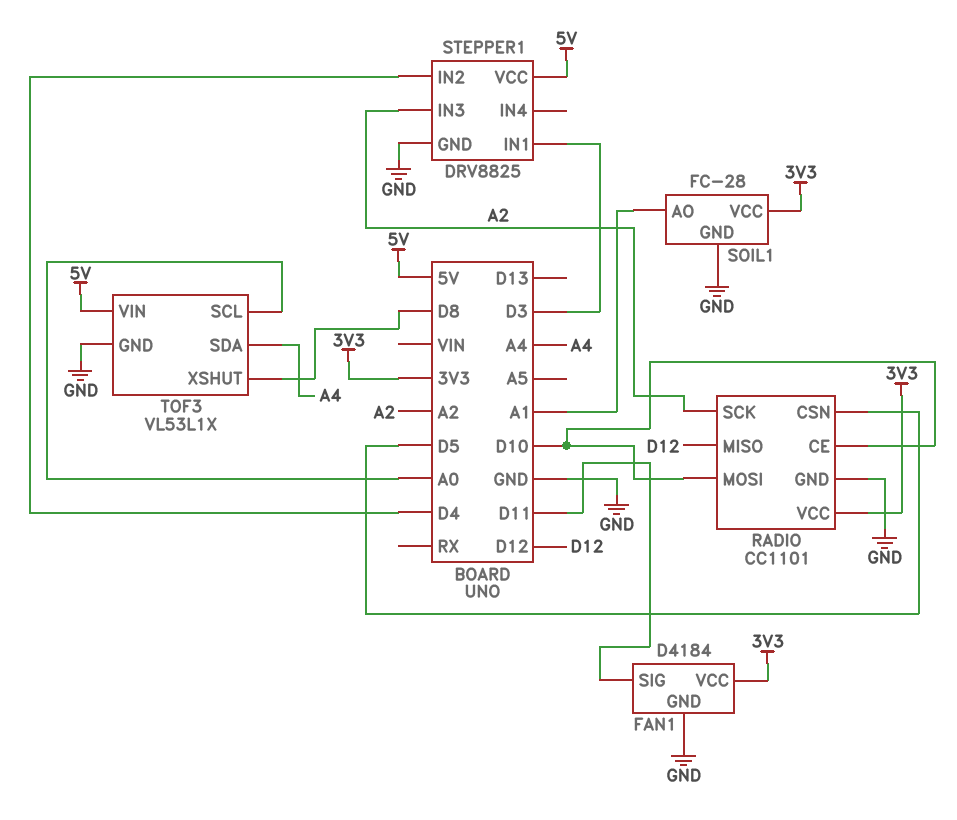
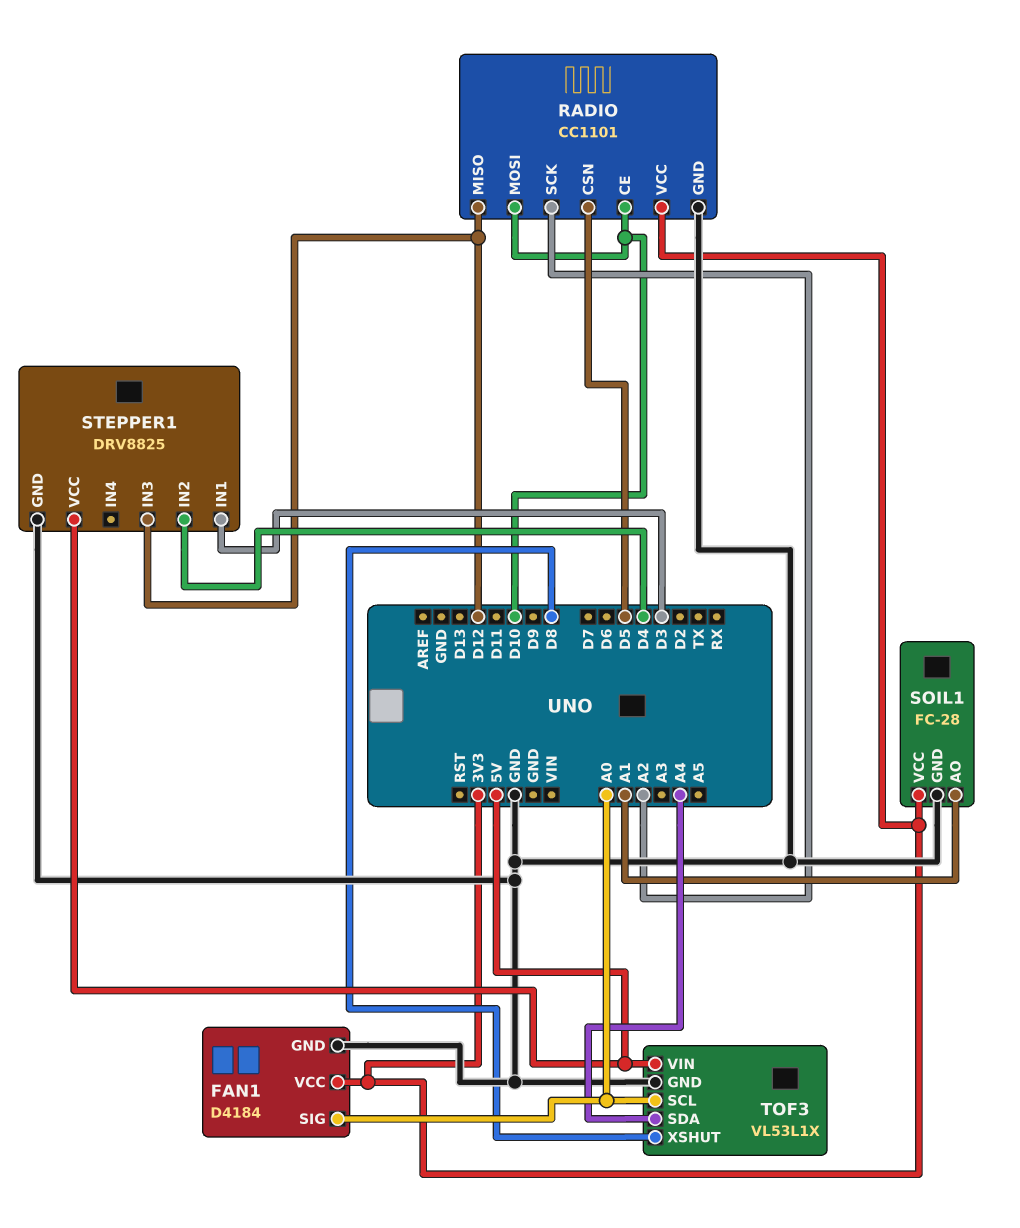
FAN1 pin SIG: D11 -> A0
STEPPER1 pin IN3: A2 -> D12

